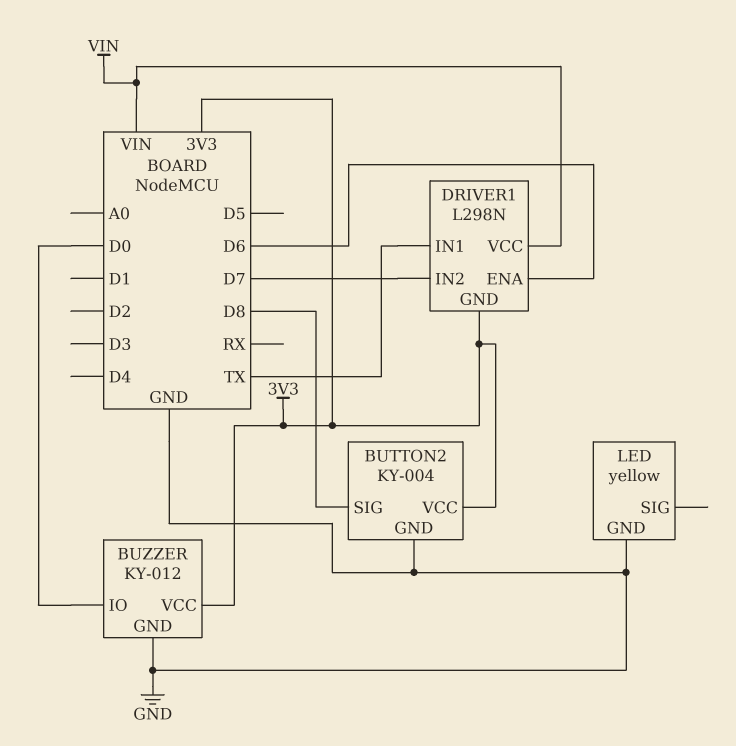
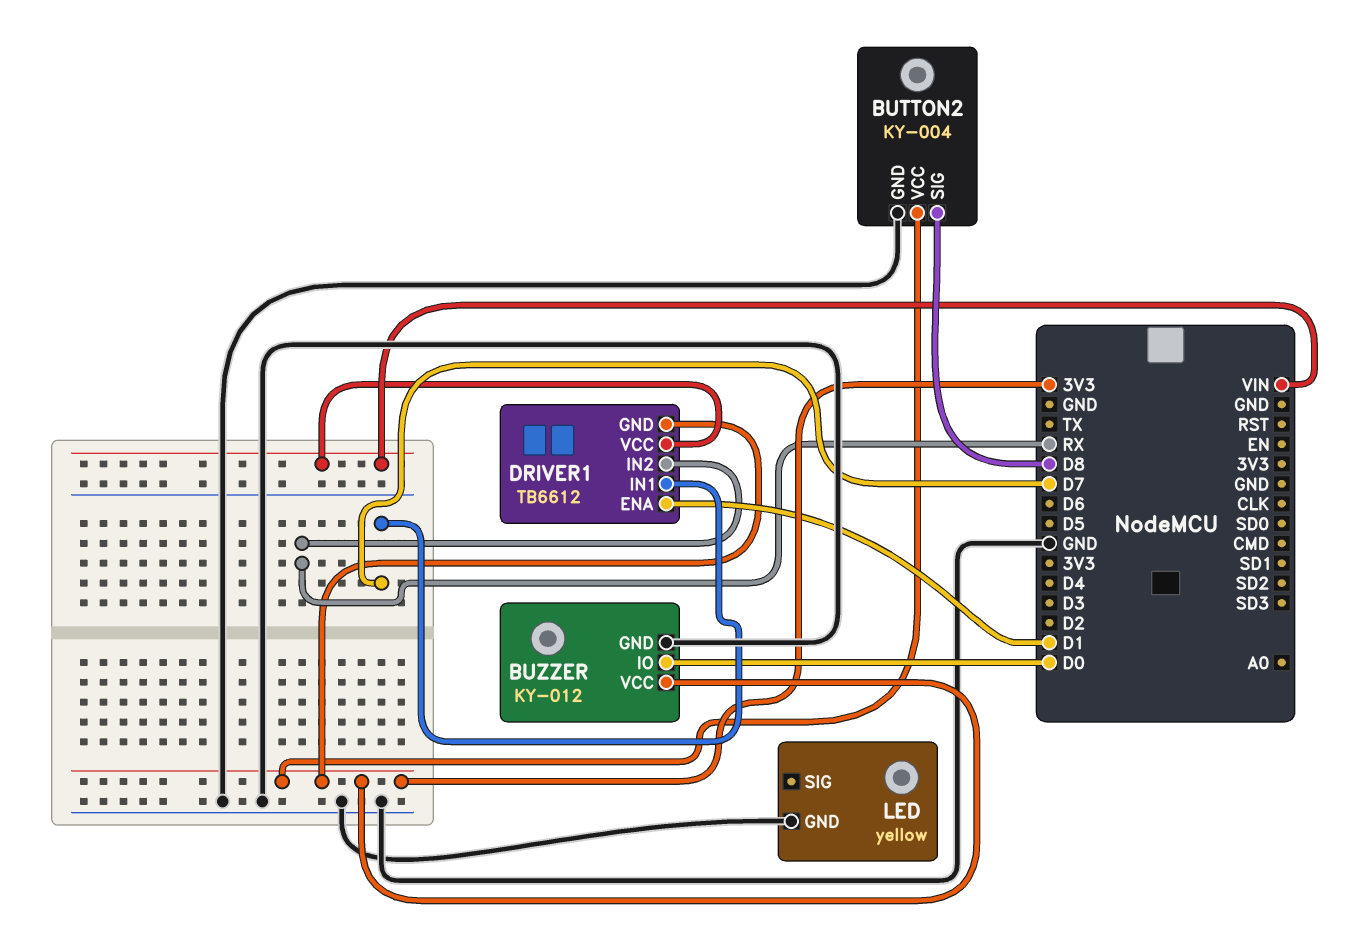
DRIVER1: L298N -> TB6612
DRIVER1 pin ENA: D6 -> D1
DRIVER1 pin IN1: TX -> D7
DRIVER1 pin IN2: D7 -> RX

